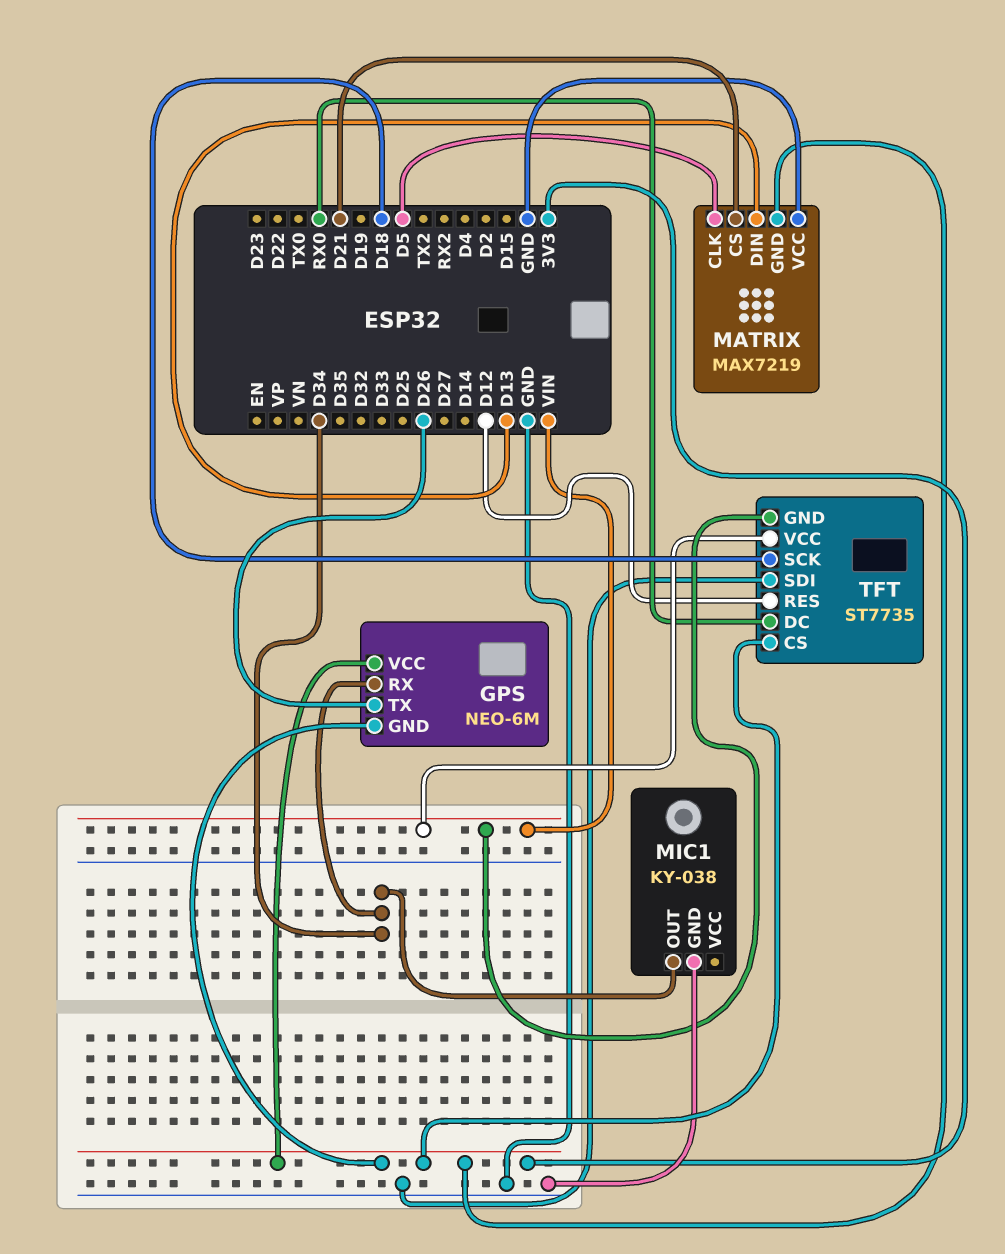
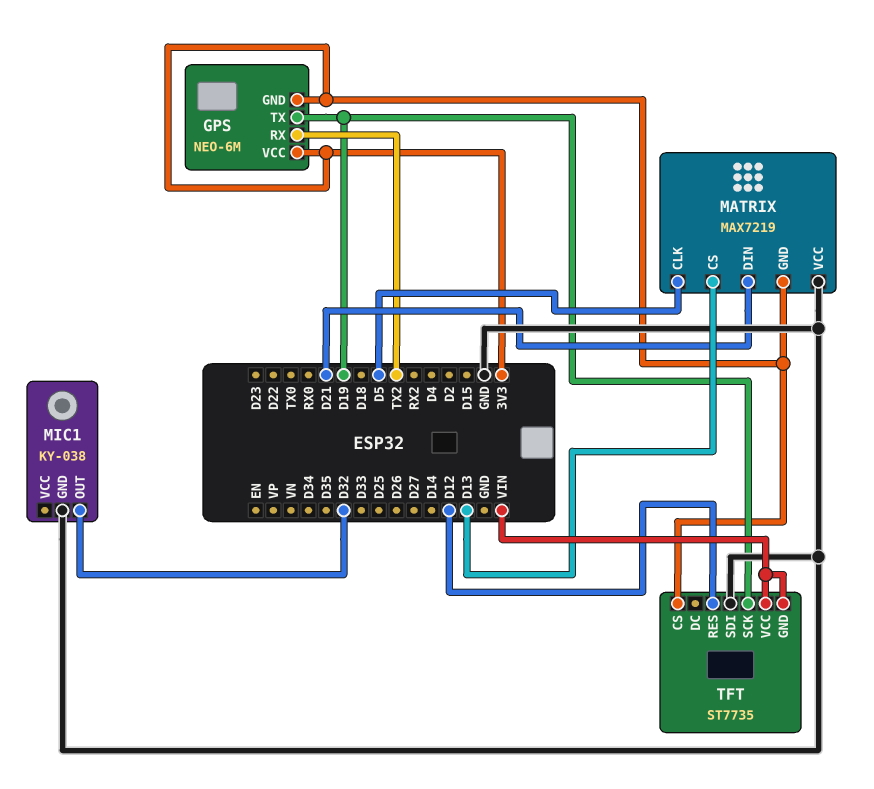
GPS pin RX: D34 -> TX2
GPS pin TX: D26 -> D19
MATRIX pin CS: D21 -> D13
MATRIX pin DIN: D13 -> D21
MIC1 pin OUT: D34 -> D32
TFT pin DC: RX0 -> none
TFT pin SCK: D18 -> D19

